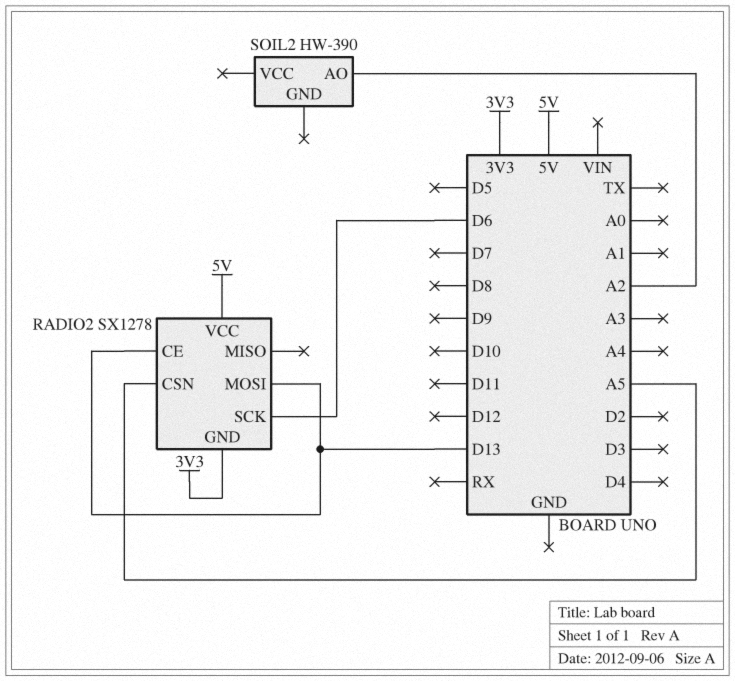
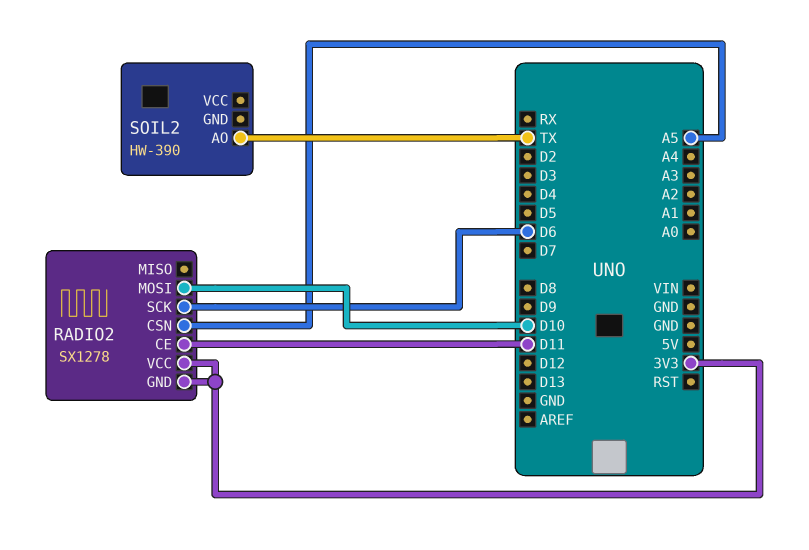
RADIO2 pin CE: D13 -> D11
RADIO2 pin MOSI: D13 -> D10
RADIO2 pin VCC: 5V -> 3V3
SOIL2 pin AO: A2 -> TX

